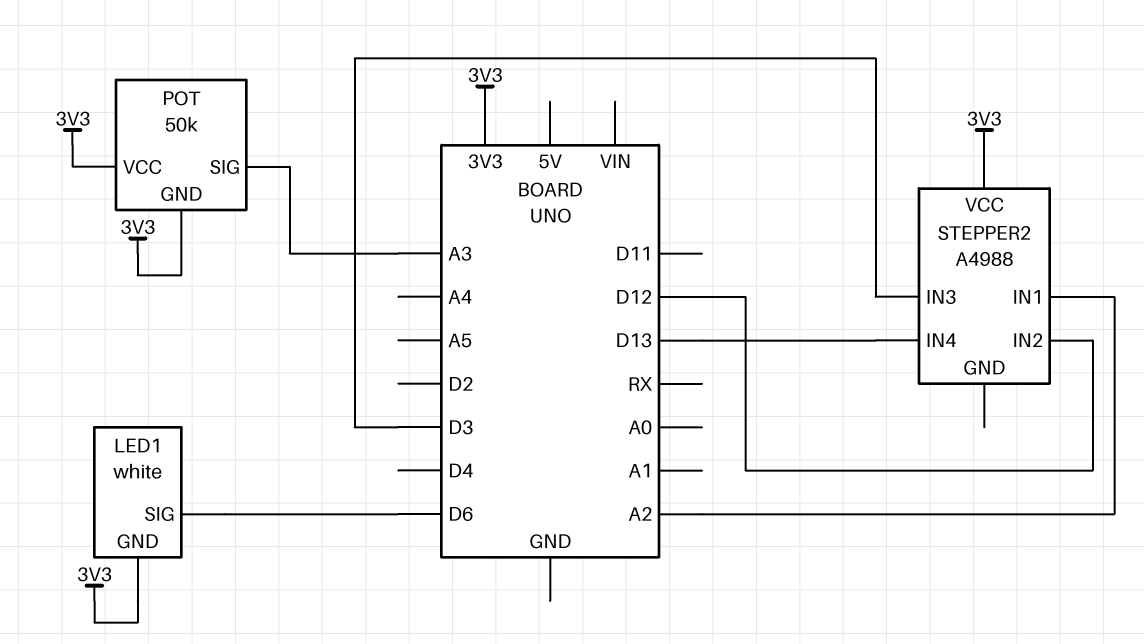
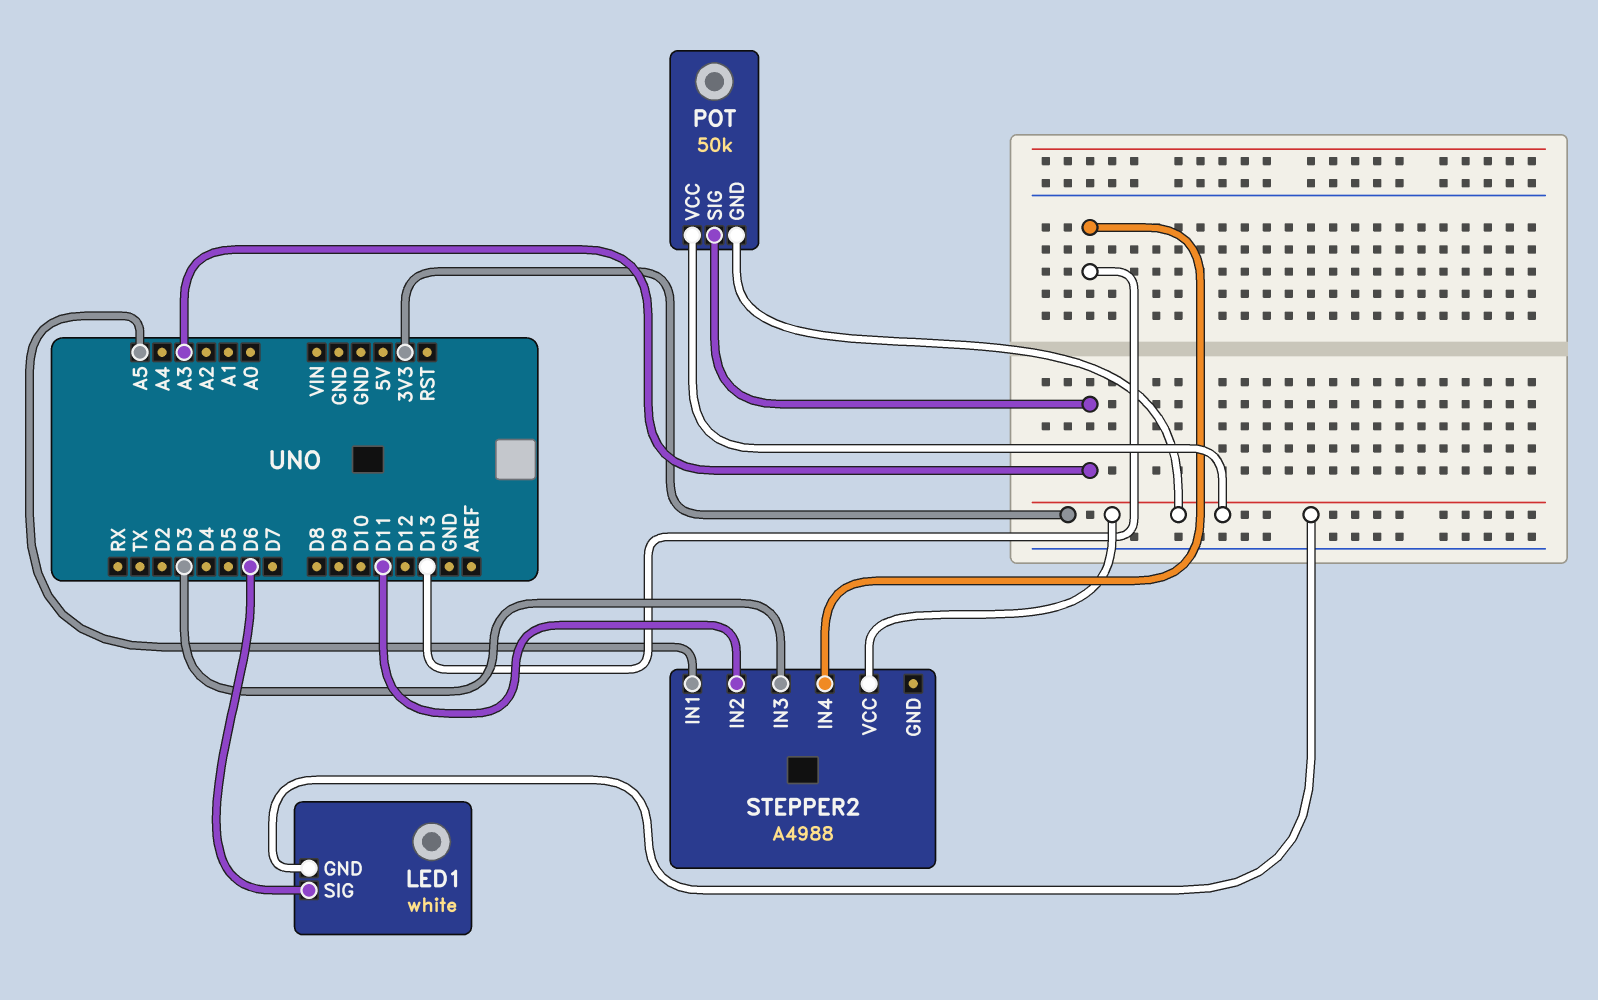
STEPPER2 pin IN1: A2 -> A5
STEPPER2 pin IN2: D12 -> D11

